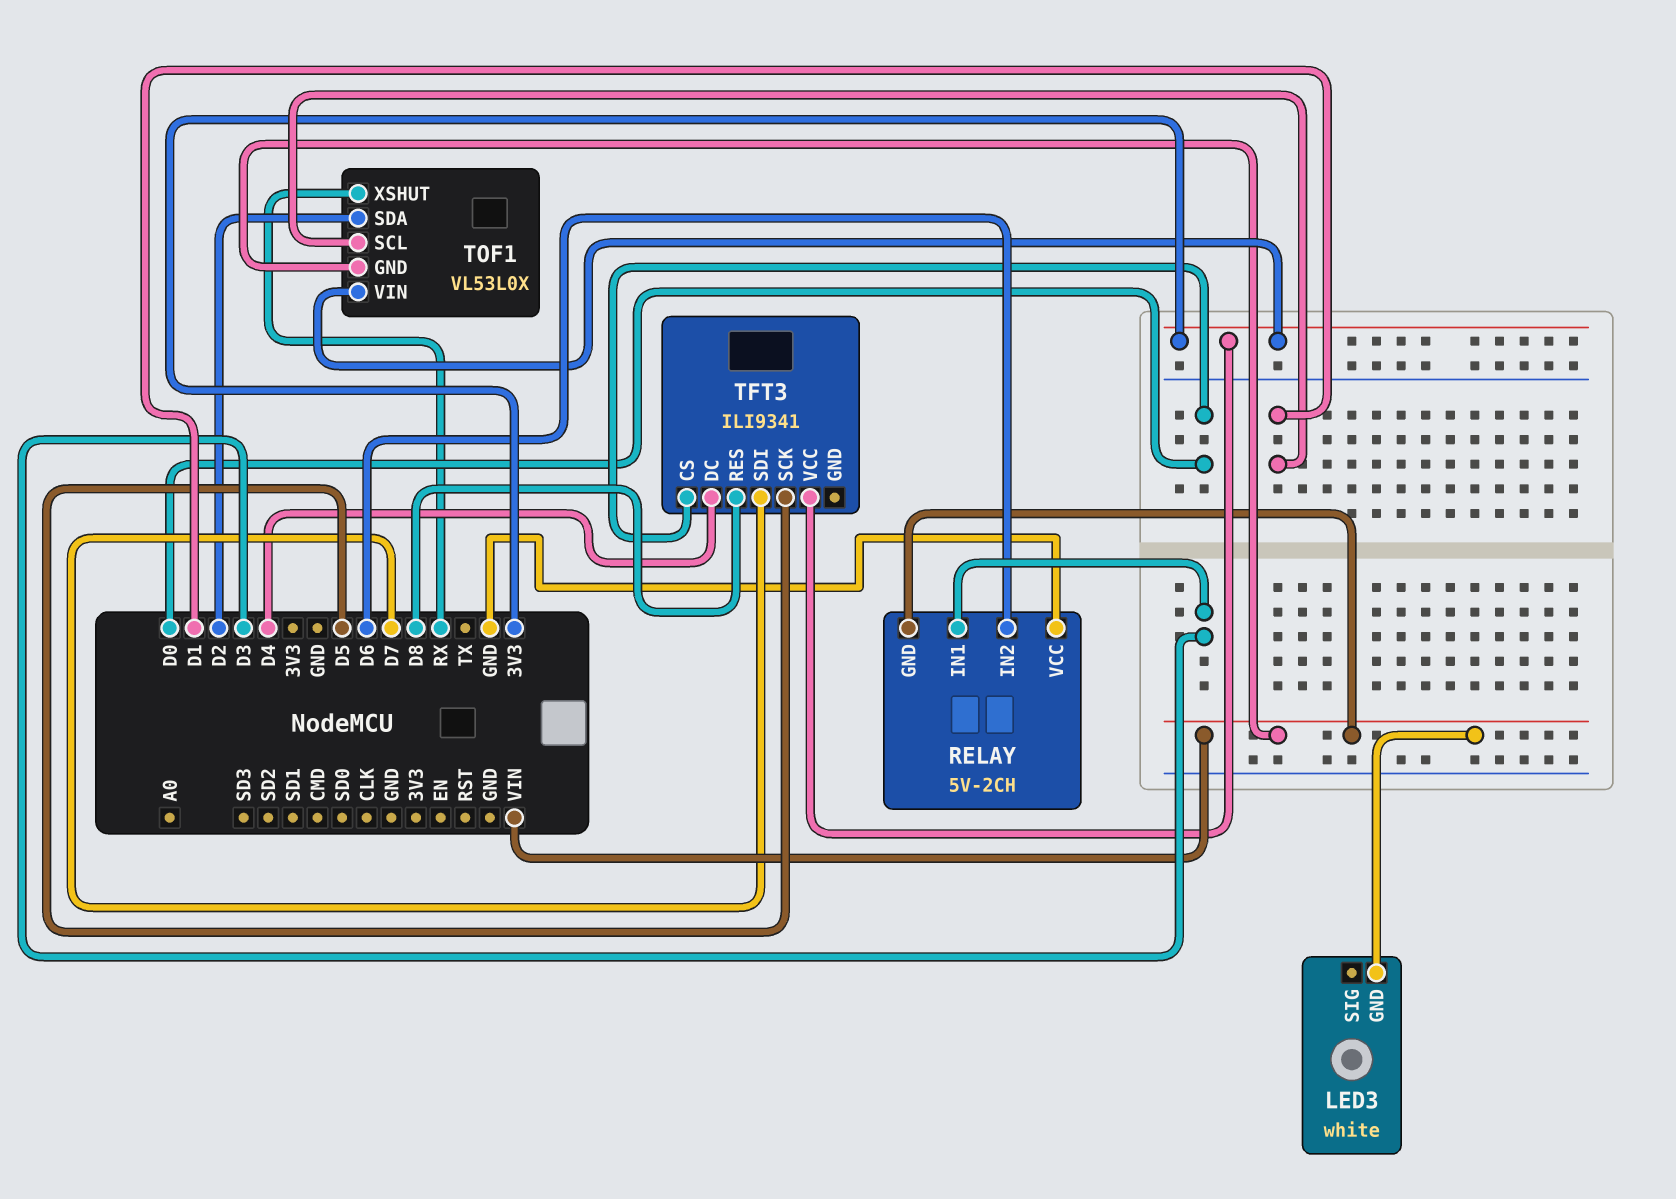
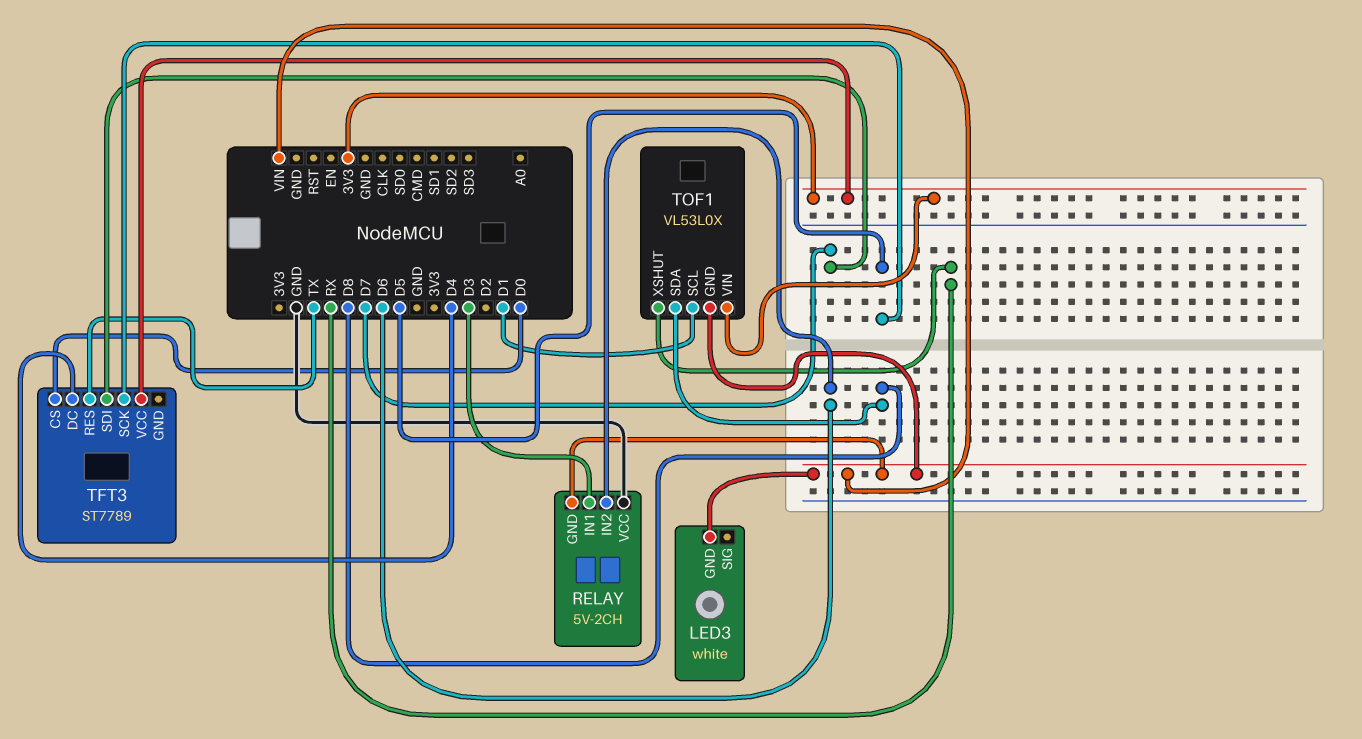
TFT3: ILI9341 -> ST7789
TFT3 pin RES: D8 -> TX
TOF1 pin SDA: D2 -> D8

